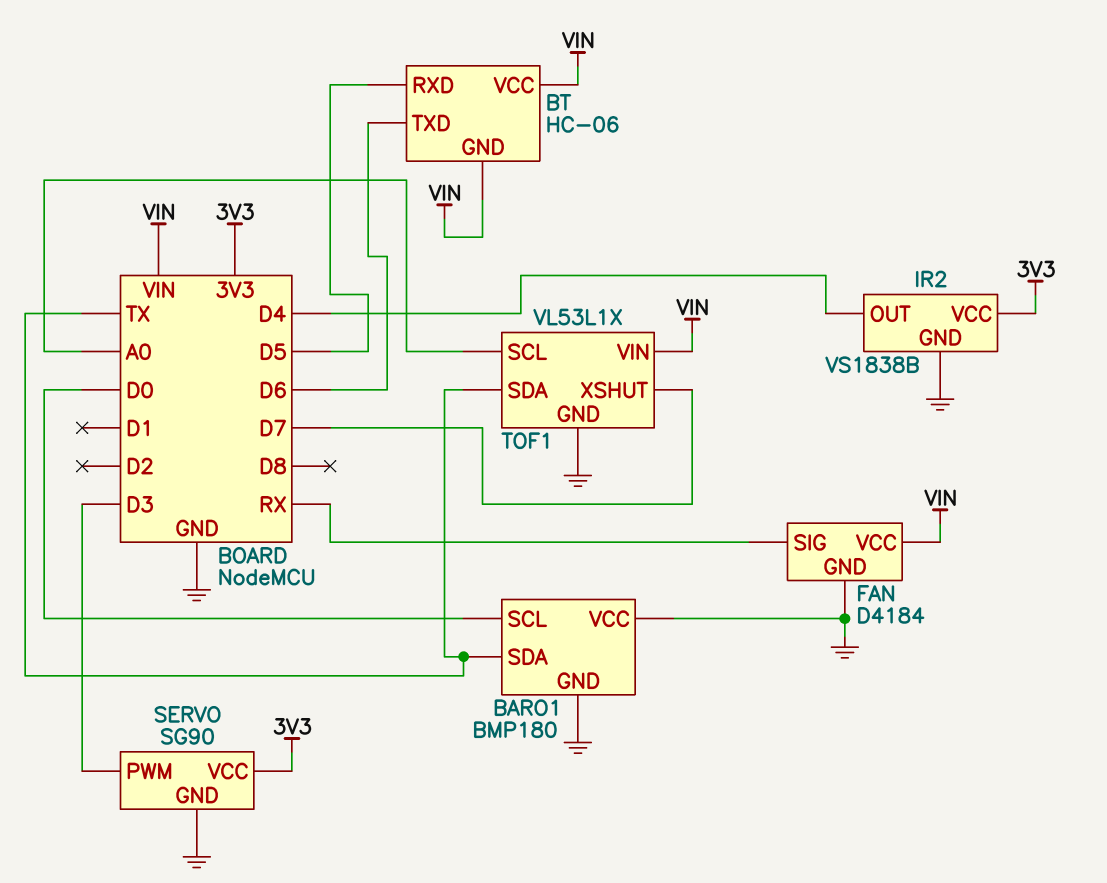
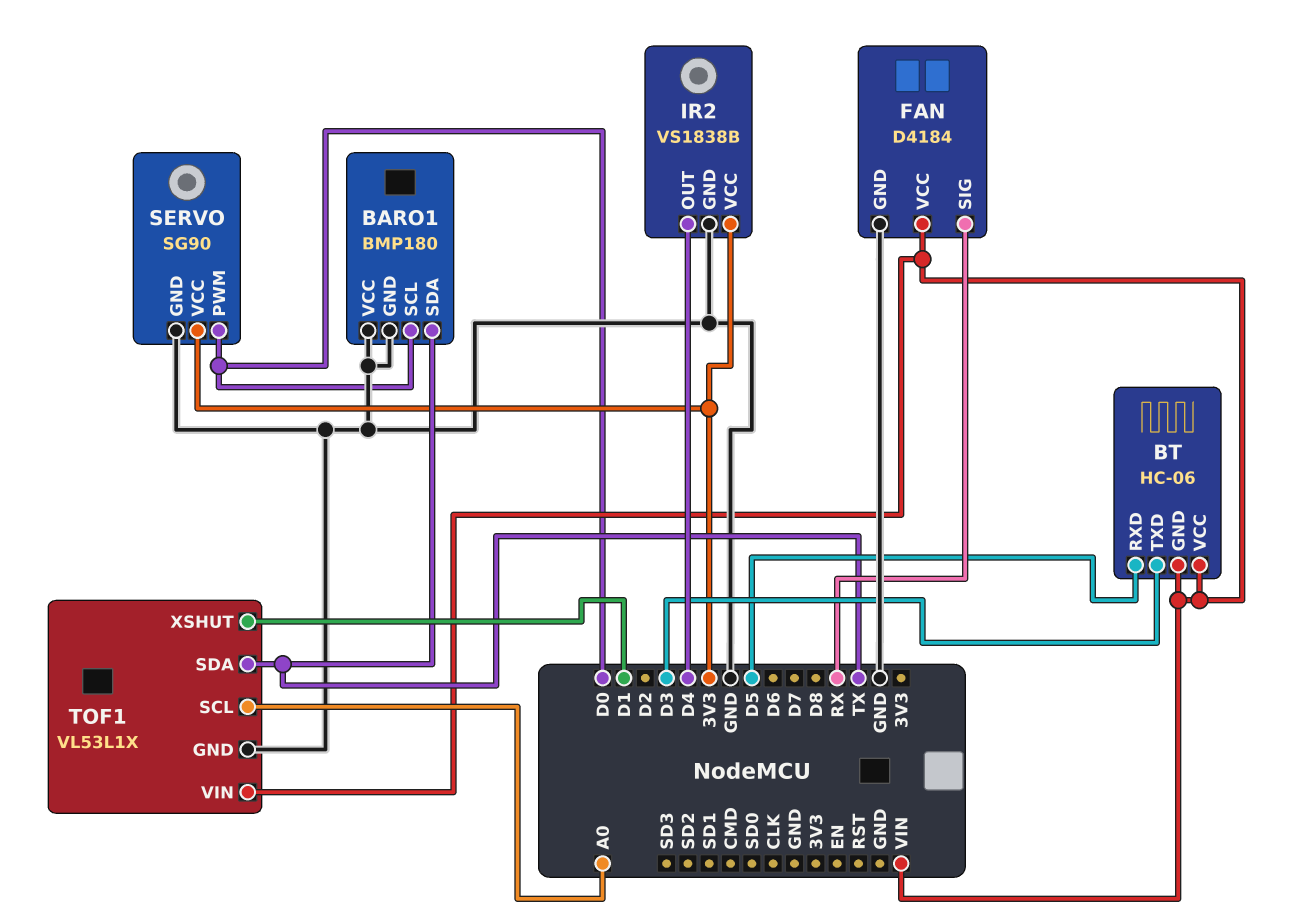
BT pin TXD: D6 -> D3
SERVO pin PWM: D3 -> D0
TOF1 pin XSHUT: D7 -> D1

